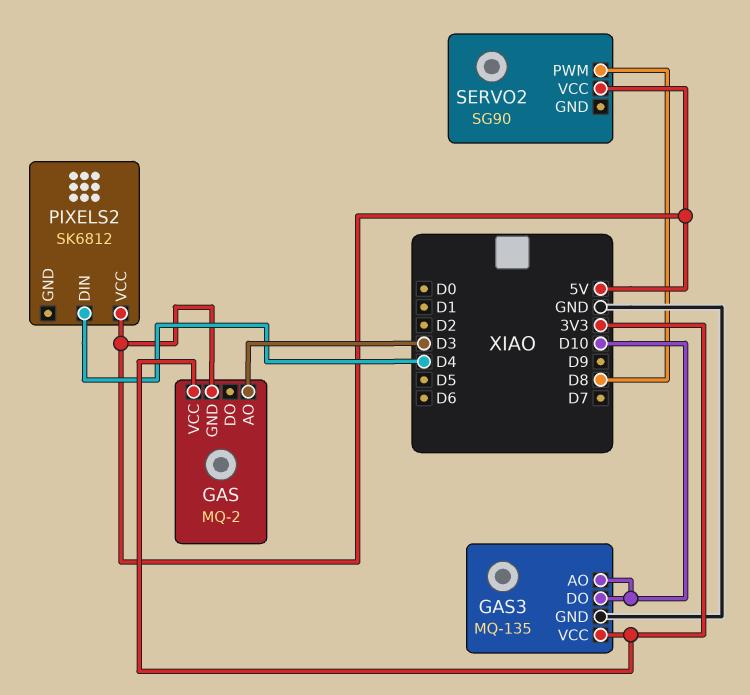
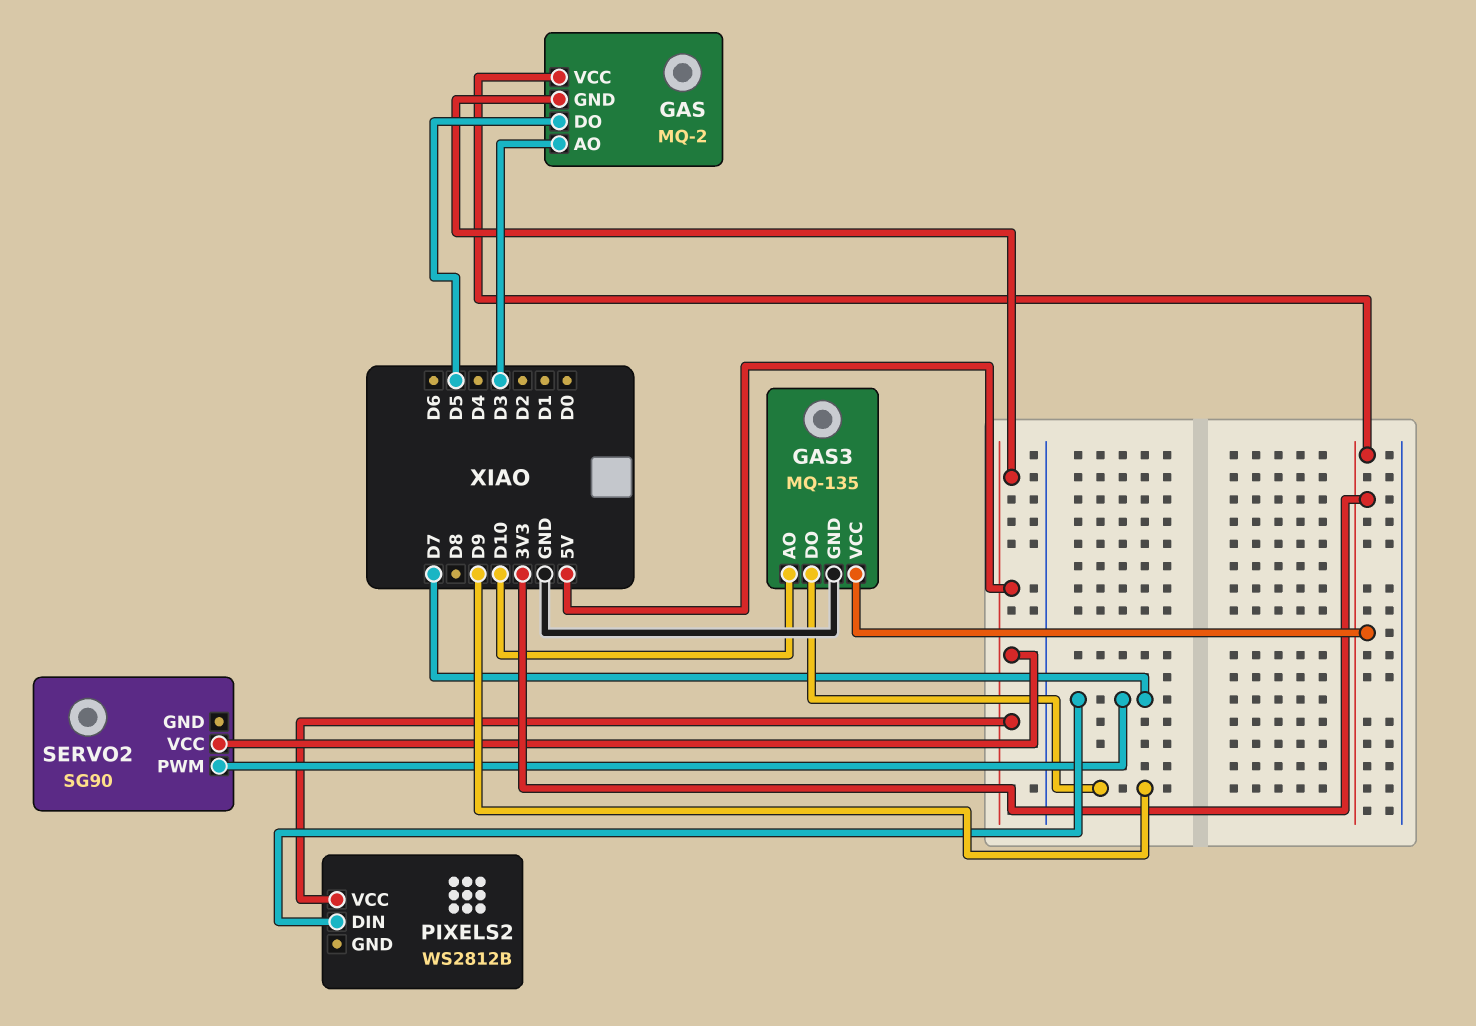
GAS pin DO: none -> D5
GAS3 pin DO: D10 -> D9
PIXELS2: SK6812 -> WS2812B
PIXELS2 pin DIN: D4 -> D7
SERVO2 pin PWM: D8 -> D7

